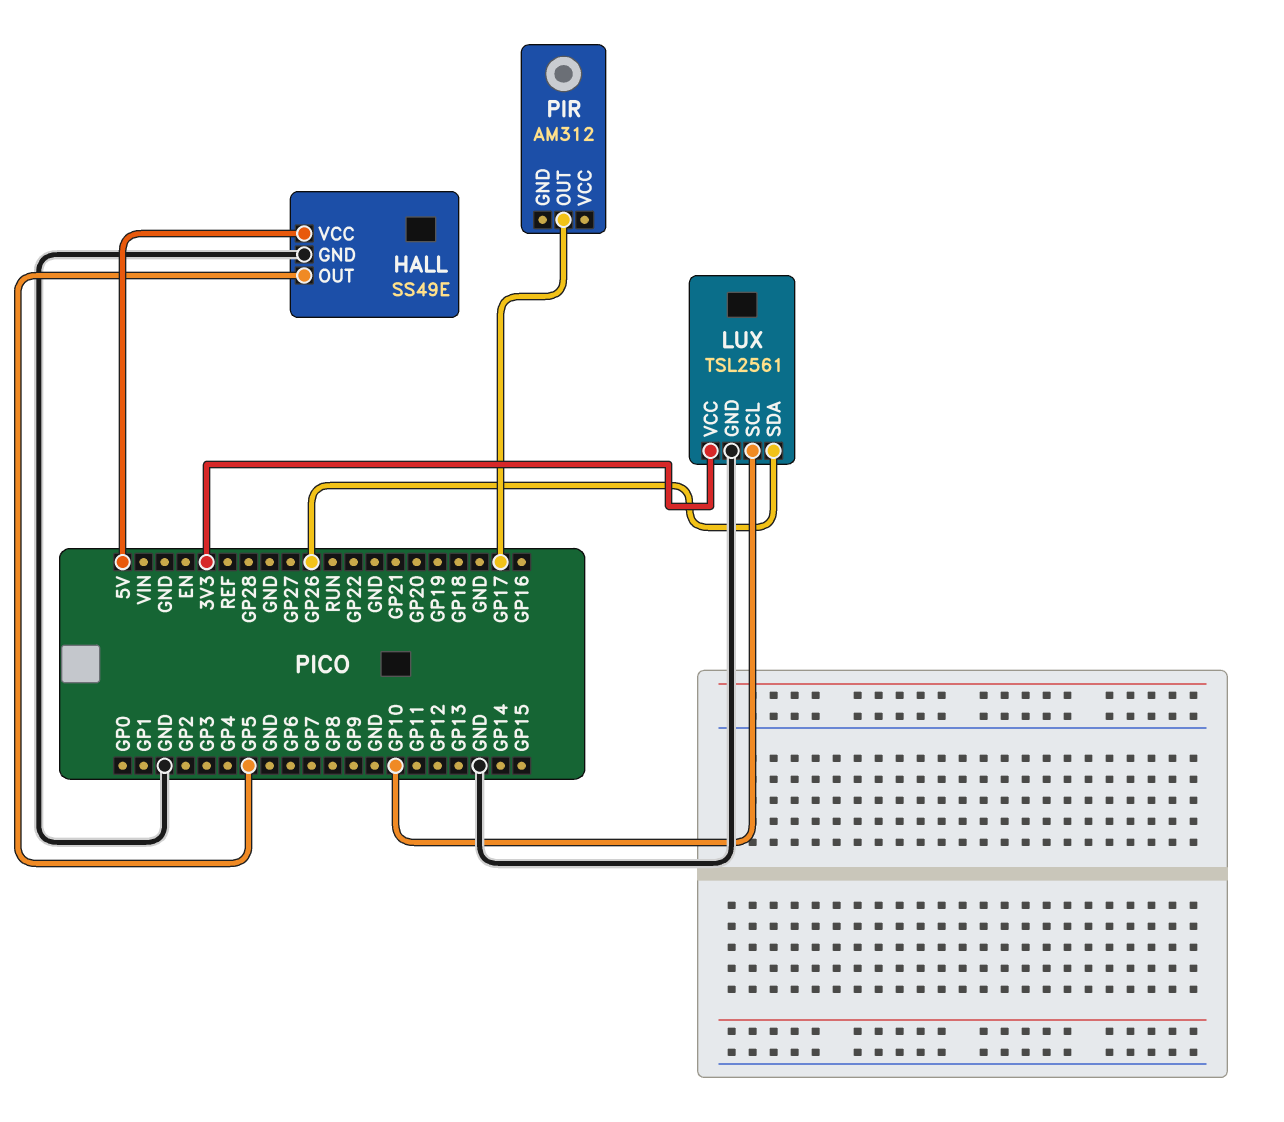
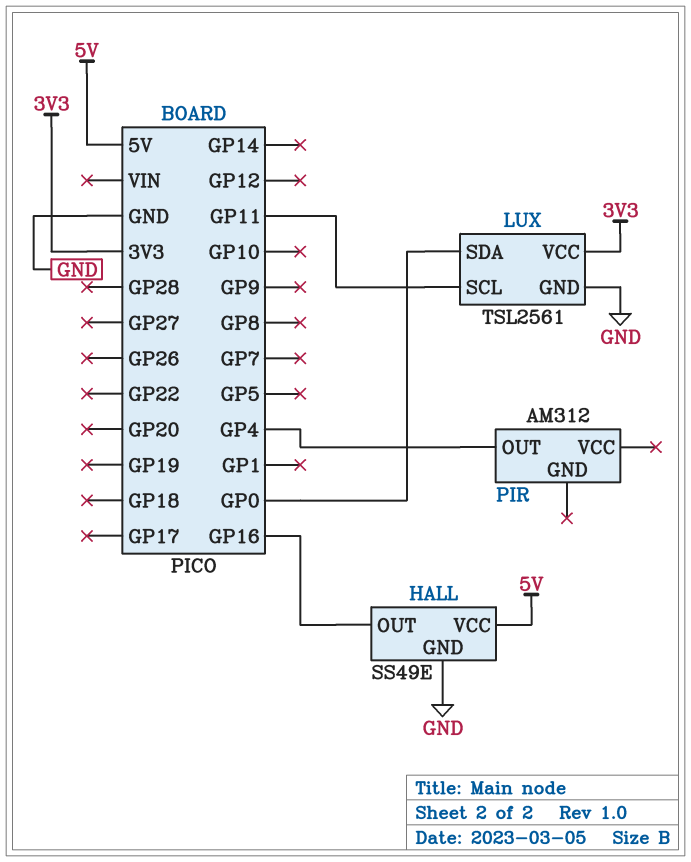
HALL pin OUT: GP5 -> GP16
LUX pin SCL: GP10 -> GP11
LUX pin SDA: GP26 -> GP0
PIR pin OUT: GP17 -> GP4

